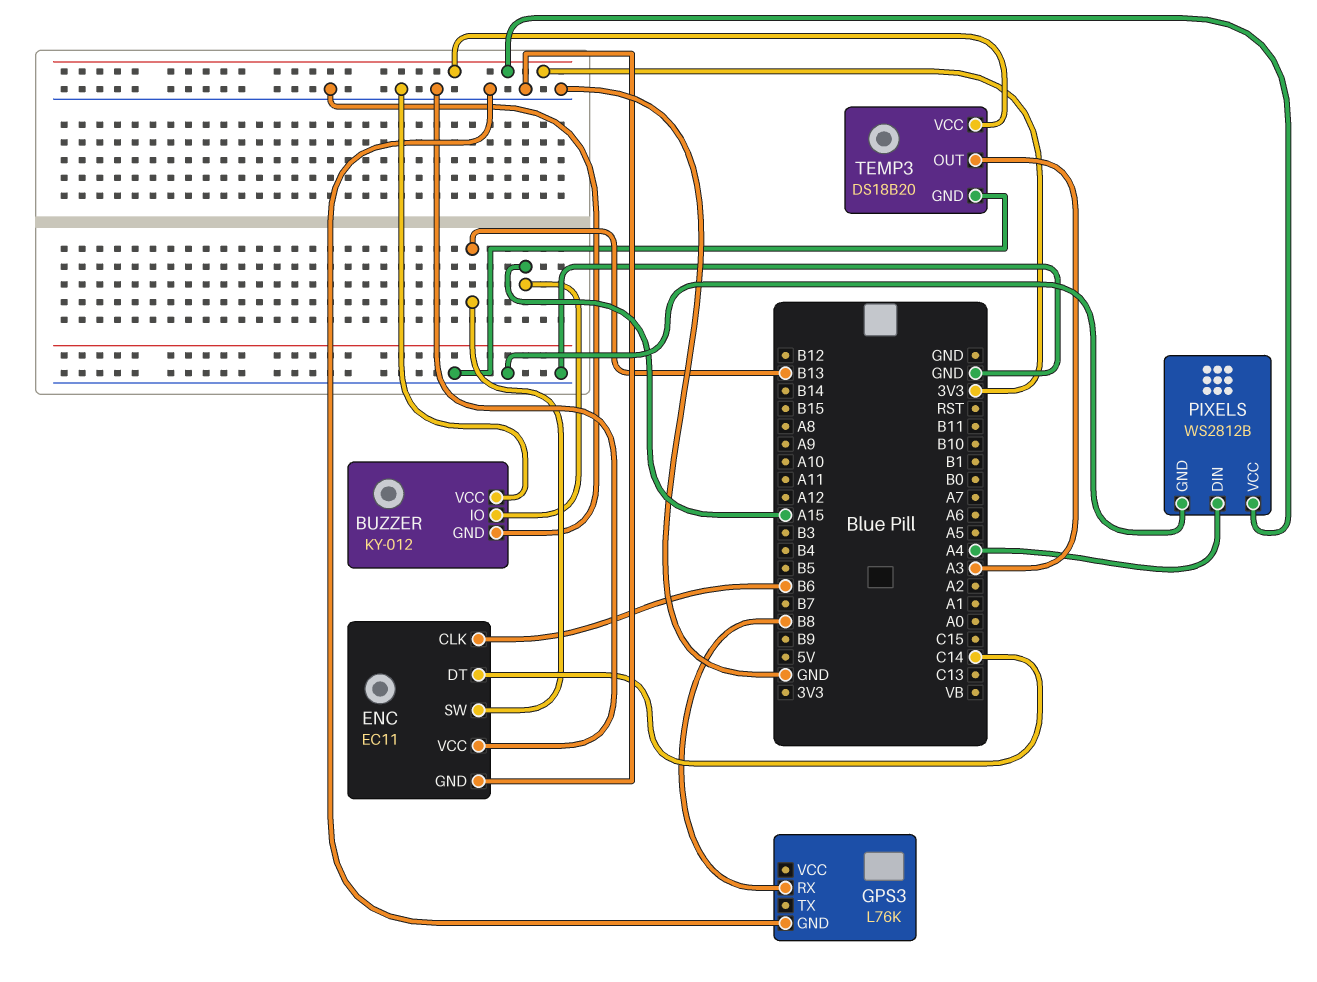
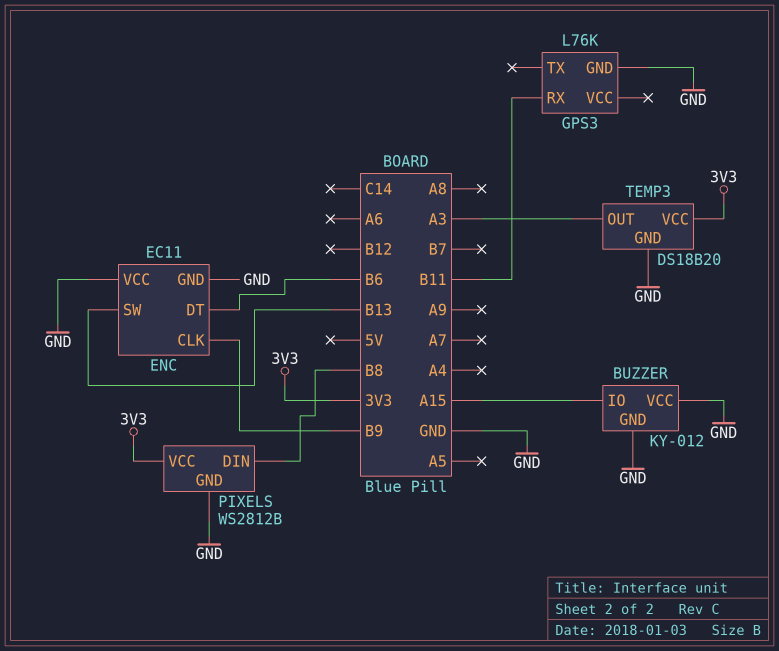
ENC pin CLK: B6 -> B9
ENC pin DT: C14 -> B6
GPS3 pin RX: B8 -> B11
PIXELS pin DIN: A4 -> B8

